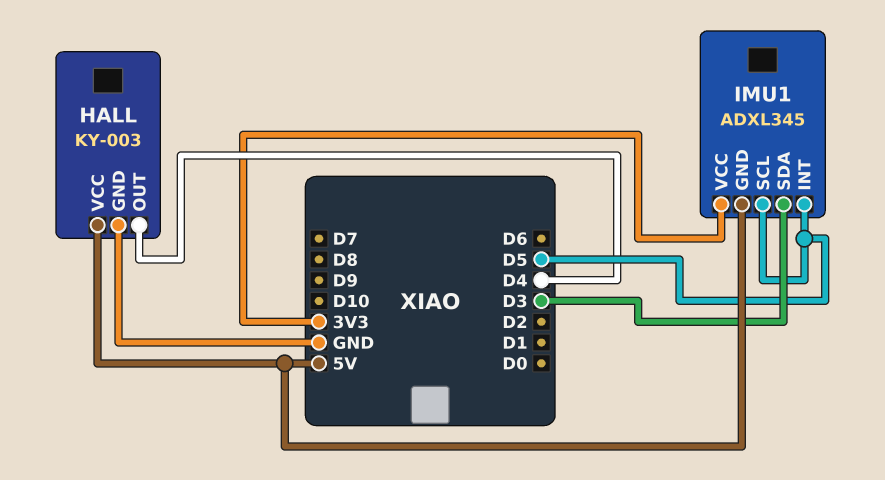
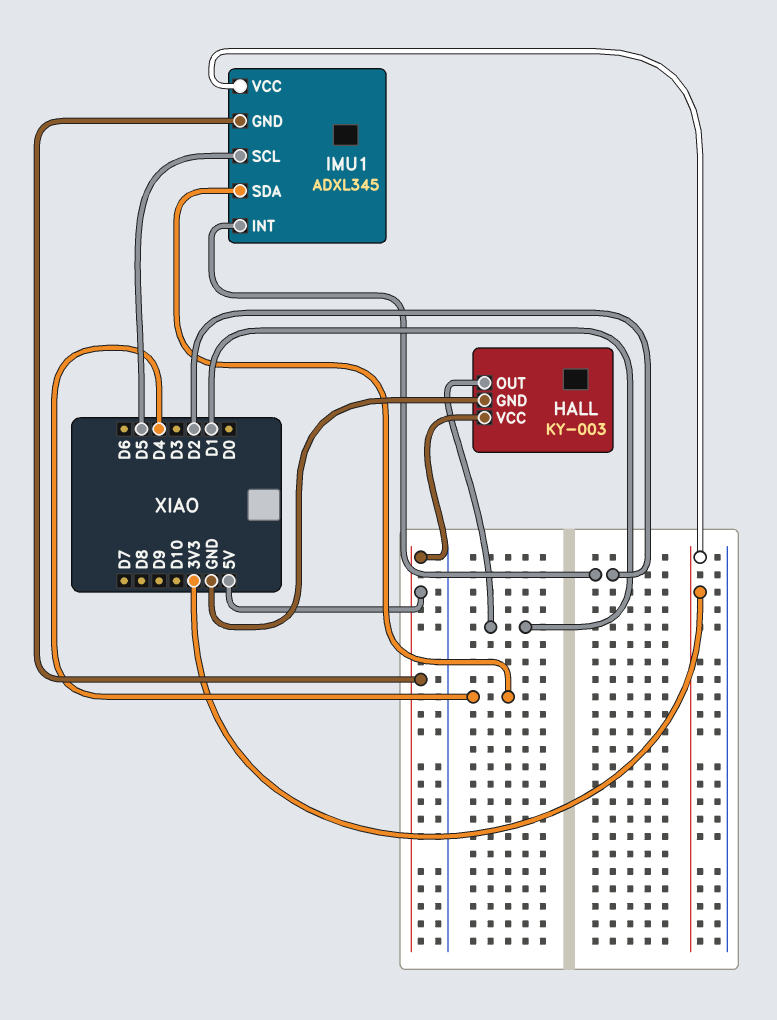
HALL pin OUT: D4 -> D1
IMU1 pin INT: D5 -> D2
IMU1 pin SDA: D3 -> D4

